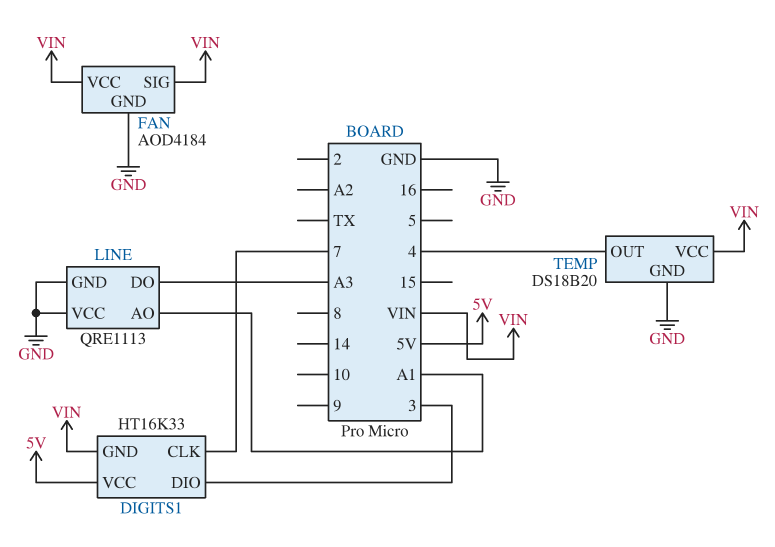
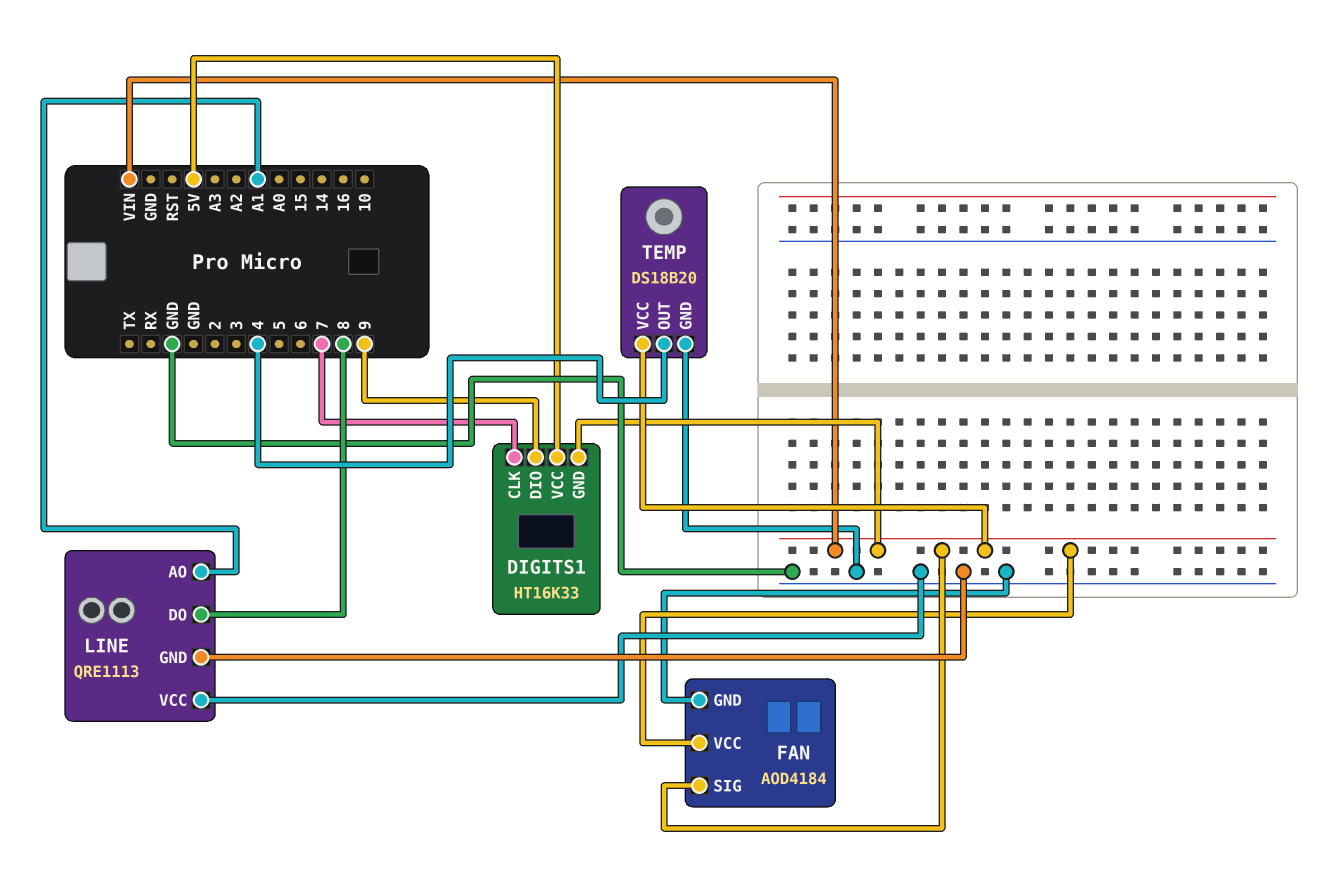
DIGITS1 pin DIO: 3 -> 9
LINE pin DO: A3 -> 8

